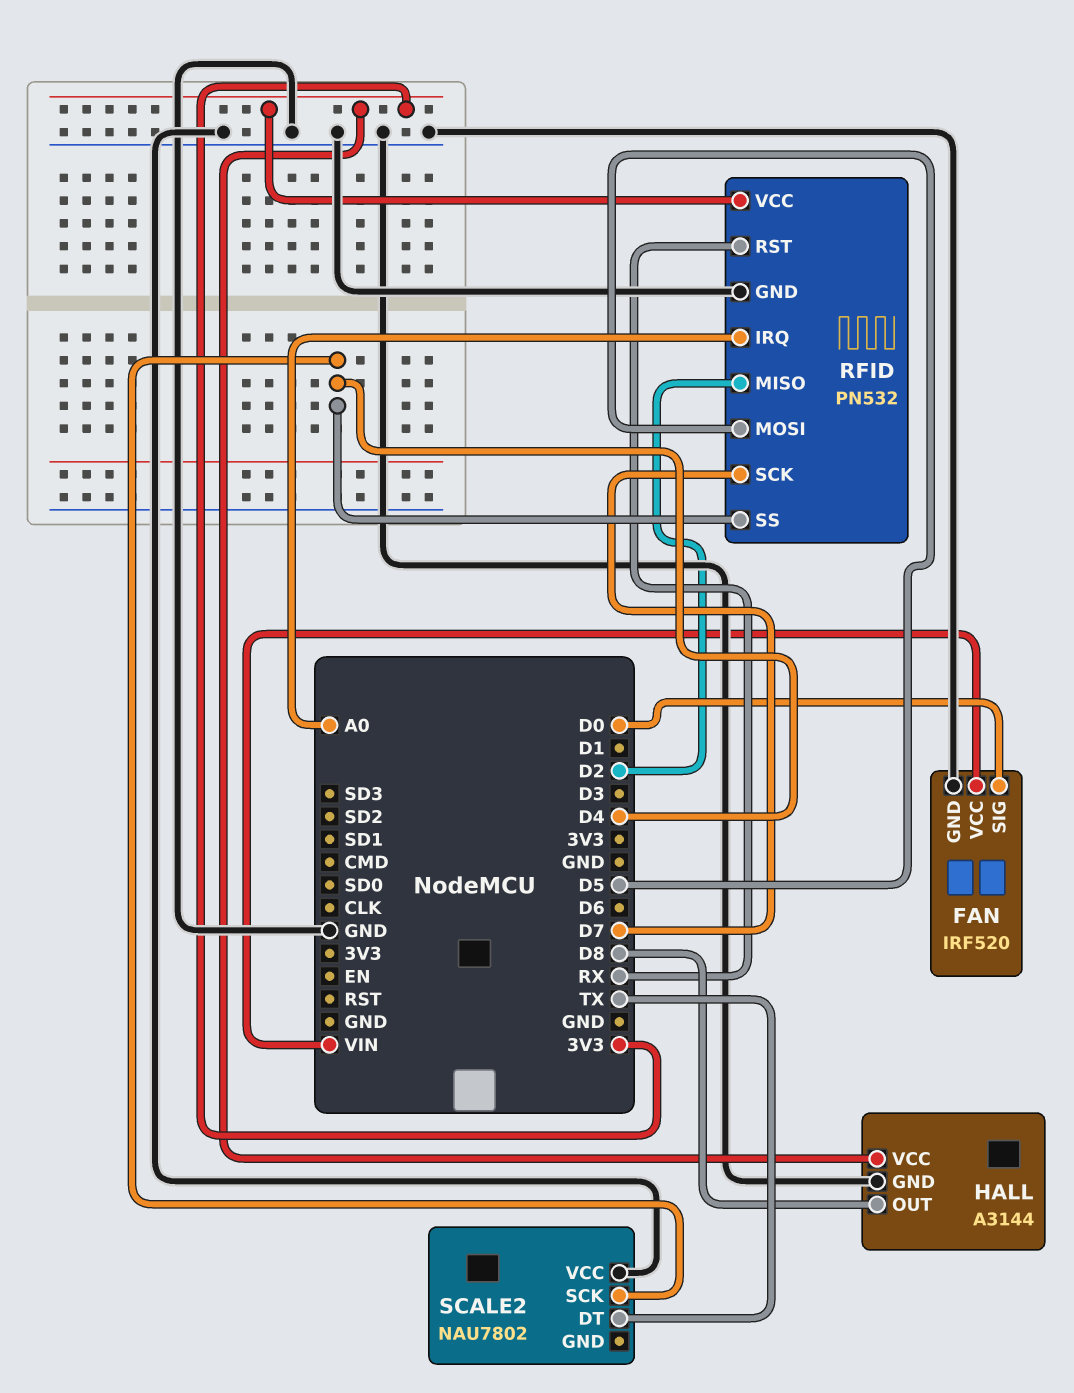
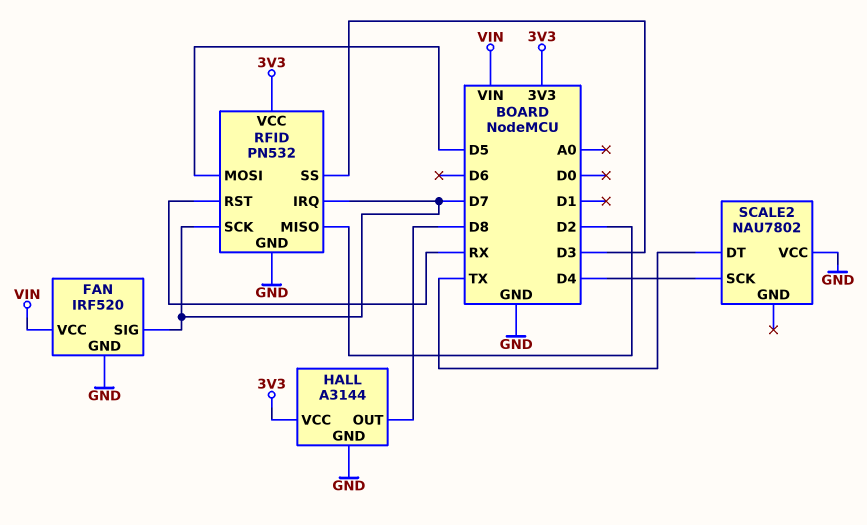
FAN pin SIG: D0 -> D7
RFID pin IRQ: A0 -> D7
RFID pin SS: D4 -> D3

